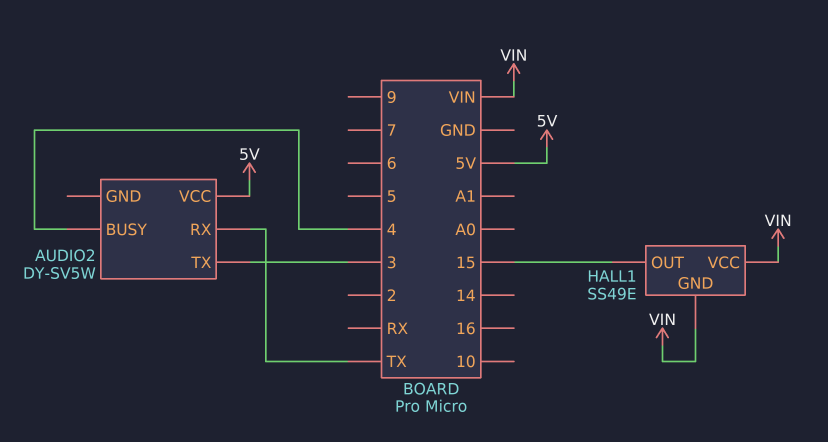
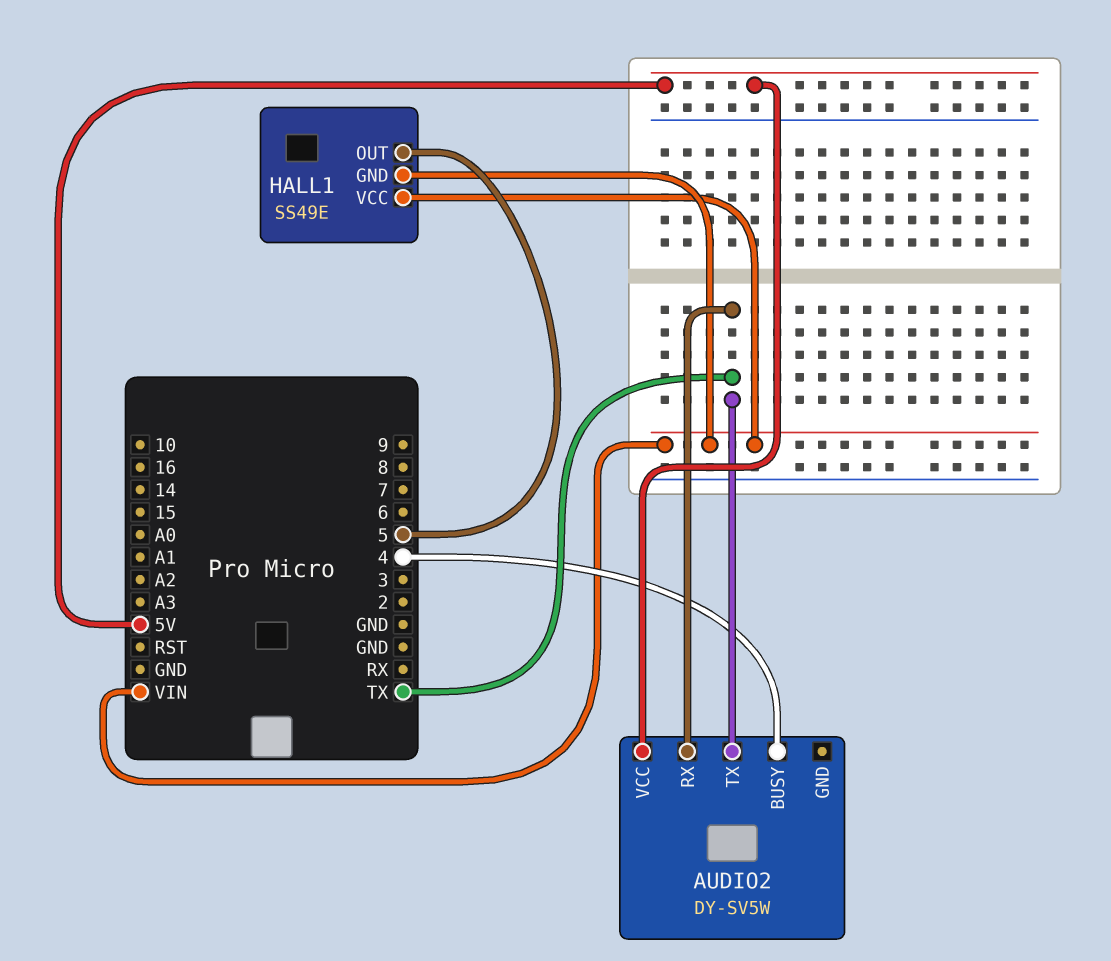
AUDIO2 pin TX: 3 -> TX
HALL1 pin OUT: 15 -> 5

